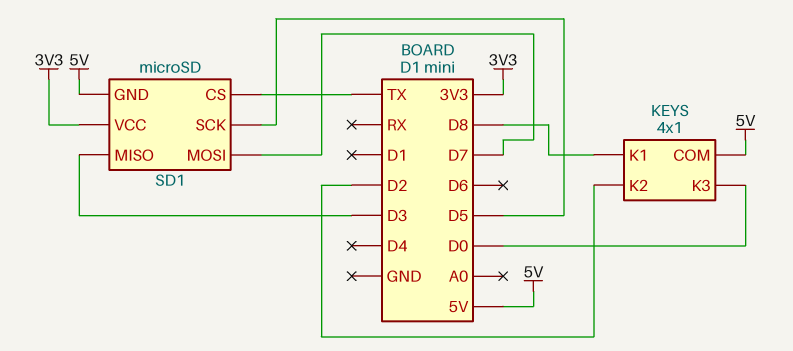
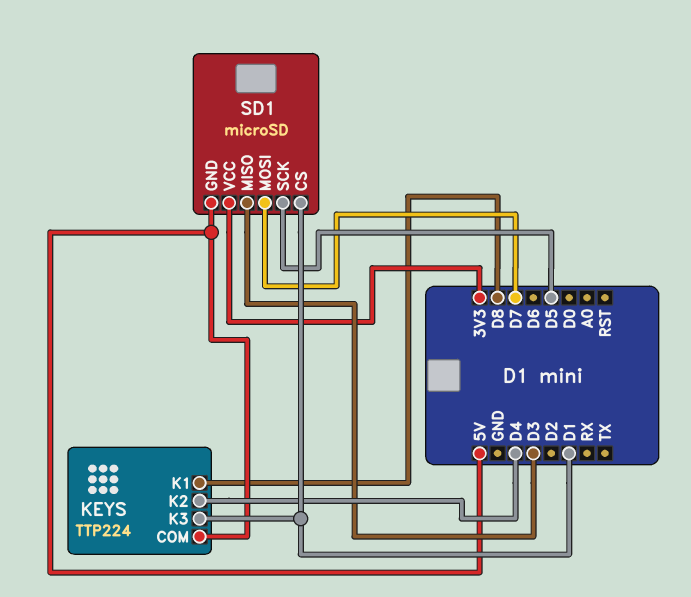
KEYS: 4x1 -> TTP224
KEYS pin K2: D2 -> D4
KEYS pin K3: D0 -> D1
SD1 pin CS: TX -> D1

